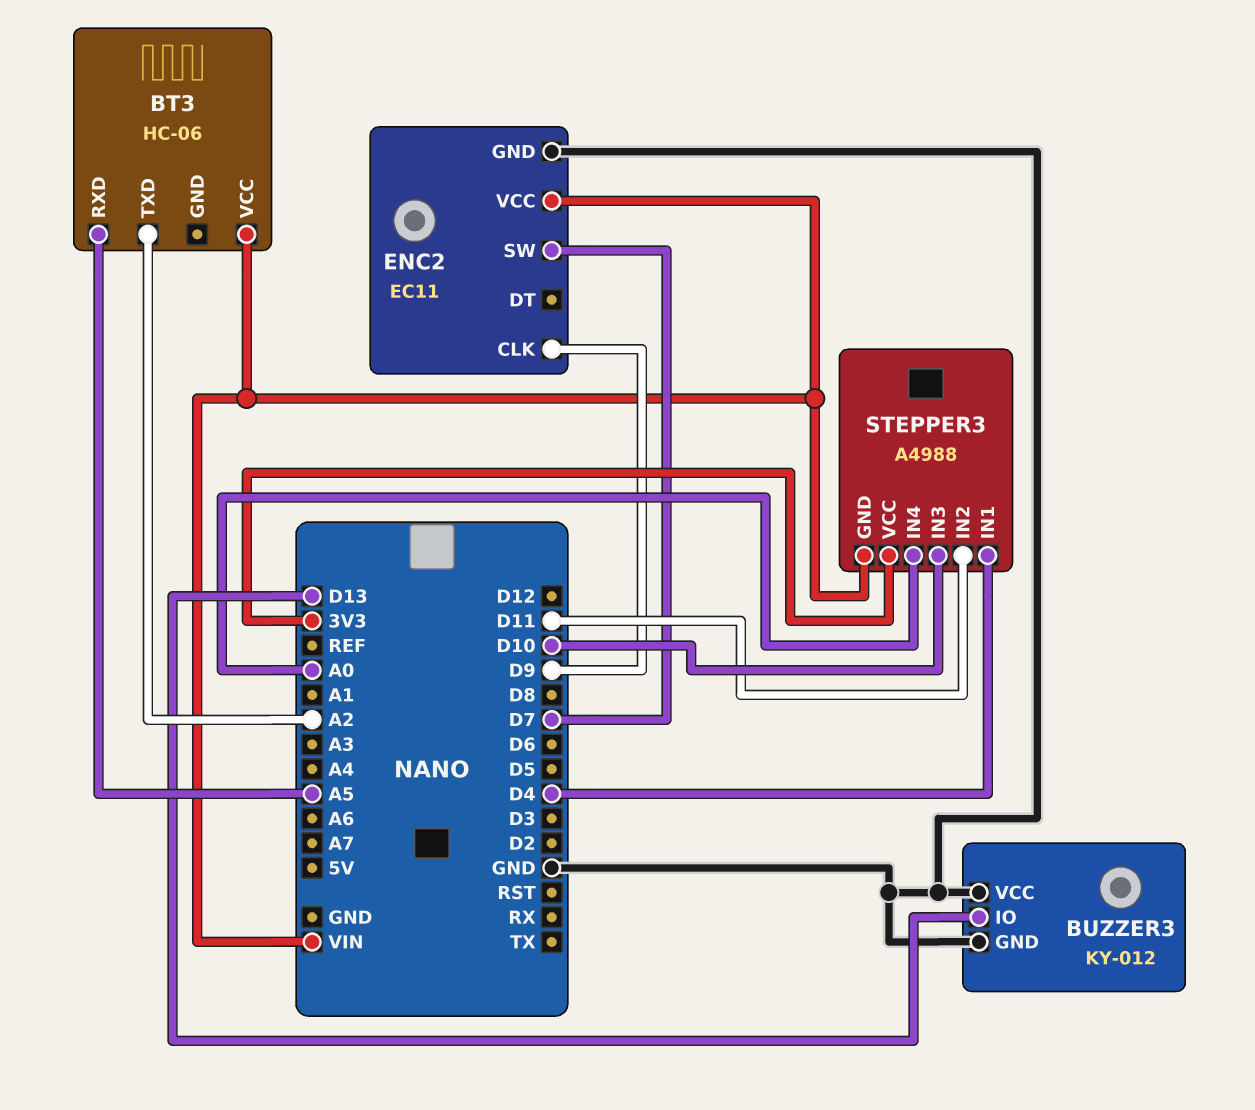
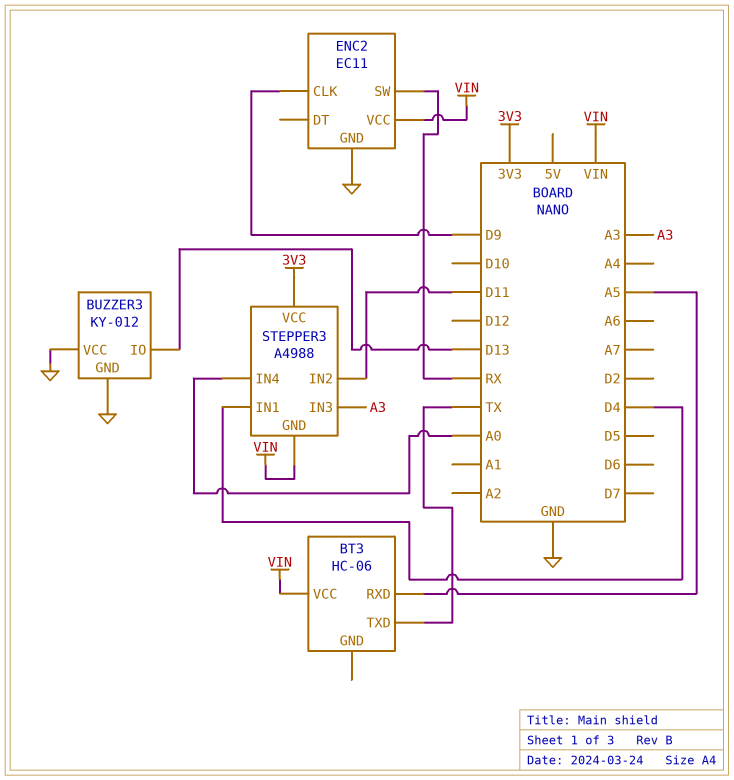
BT3 pin TXD: A2 -> TX
ENC2 pin SW: D7 -> RX
STEPPER3 pin IN3: D10 -> A3

